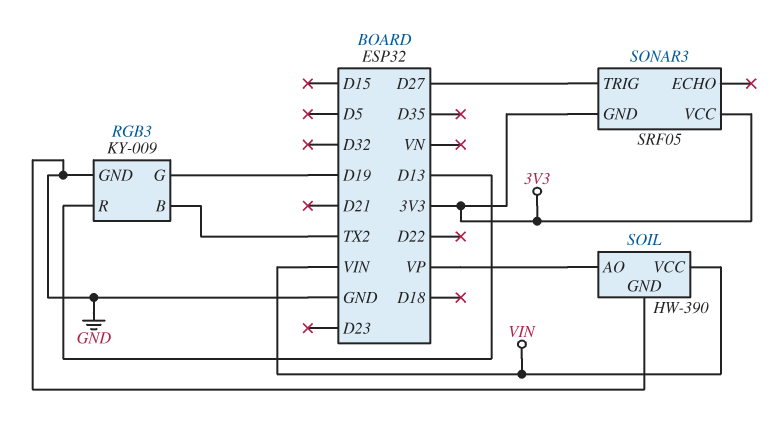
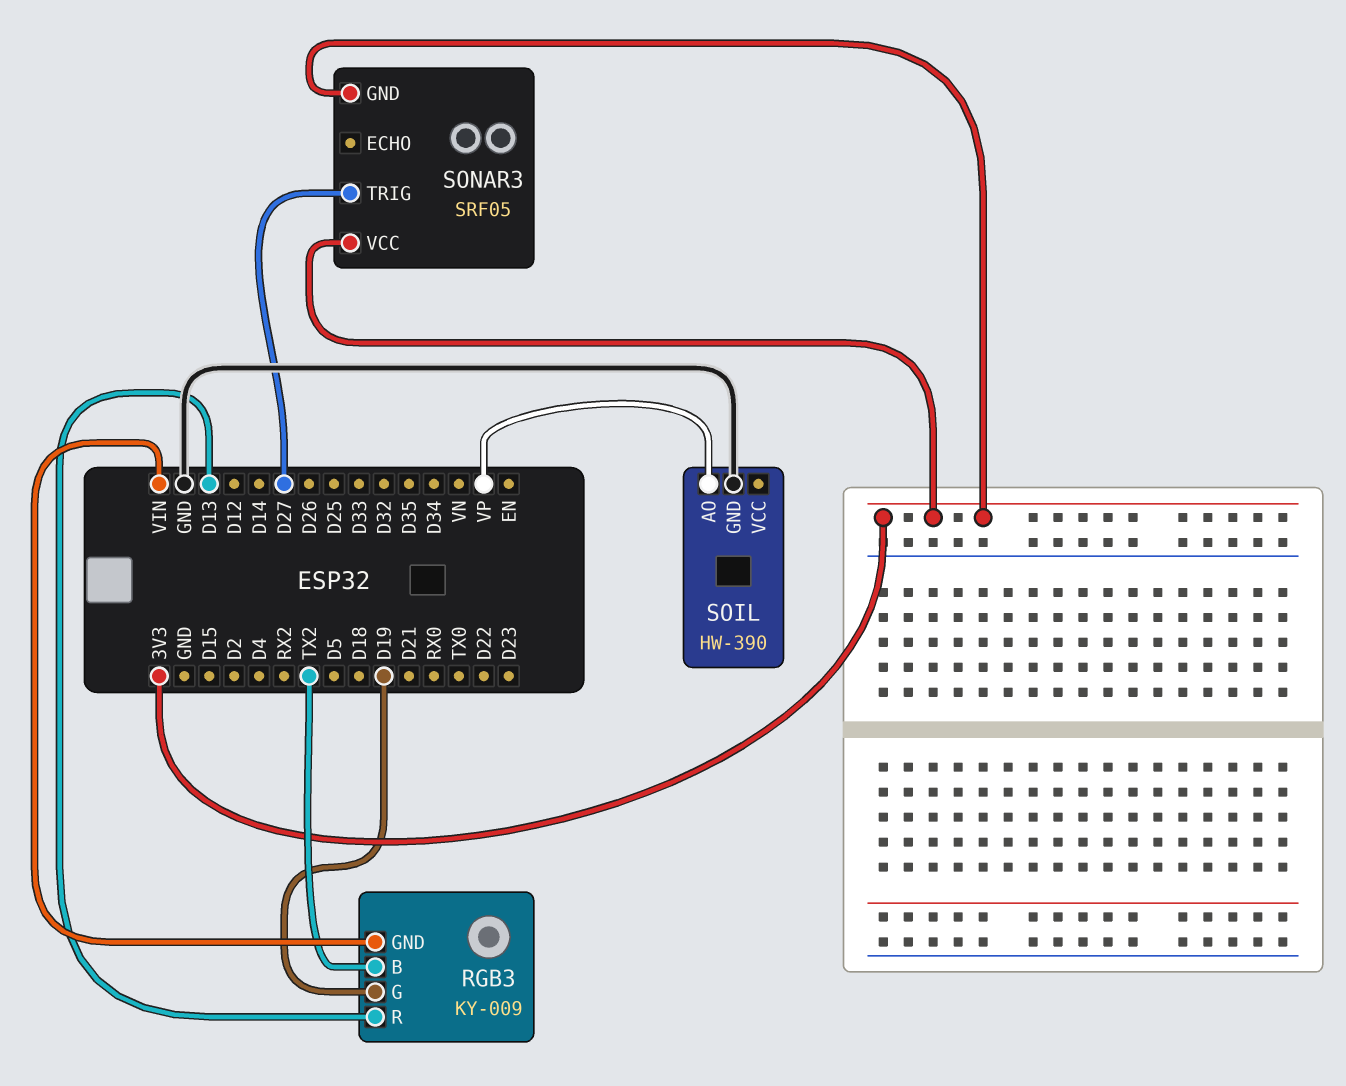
RGB3 pin GND: GND -> VIN
SOIL pin VCC: VIN -> none

